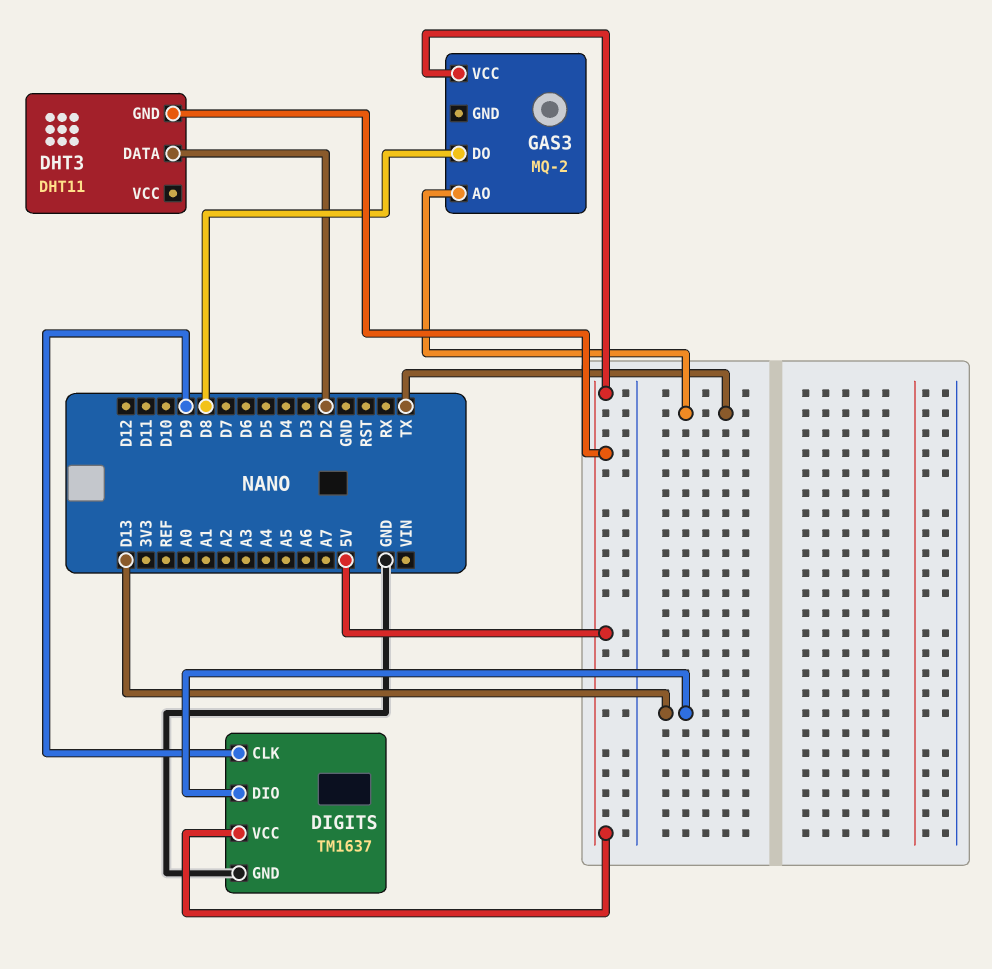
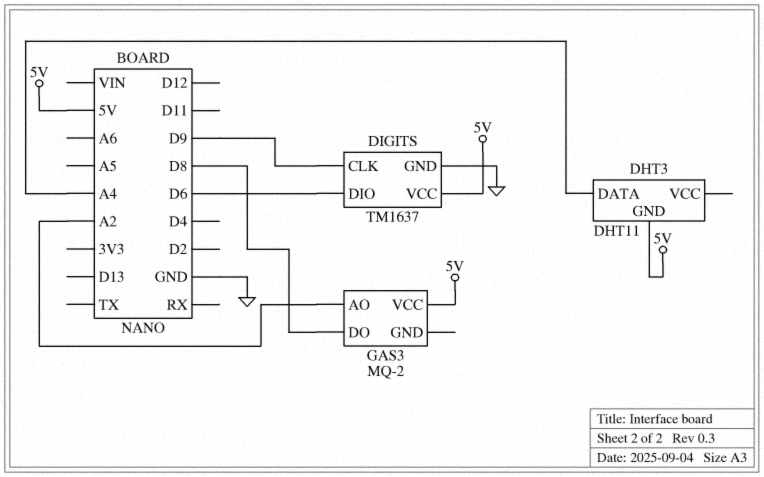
DHT3 pin DATA: D2 -> A4
DIGITS pin DIO: D13 -> D6
GAS3 pin AO: TX -> A2

